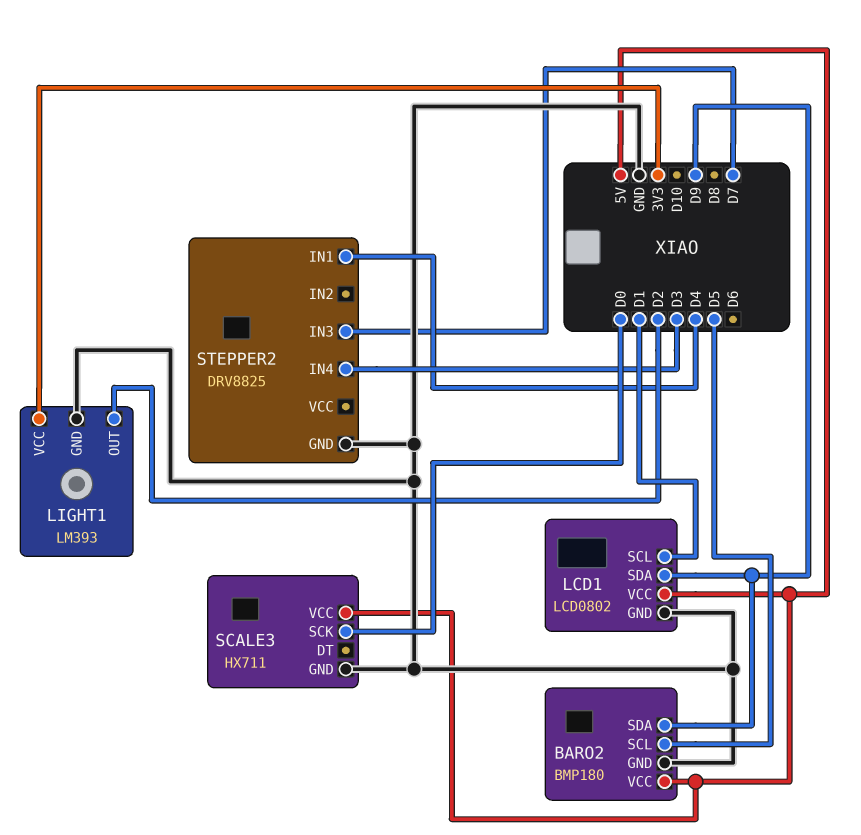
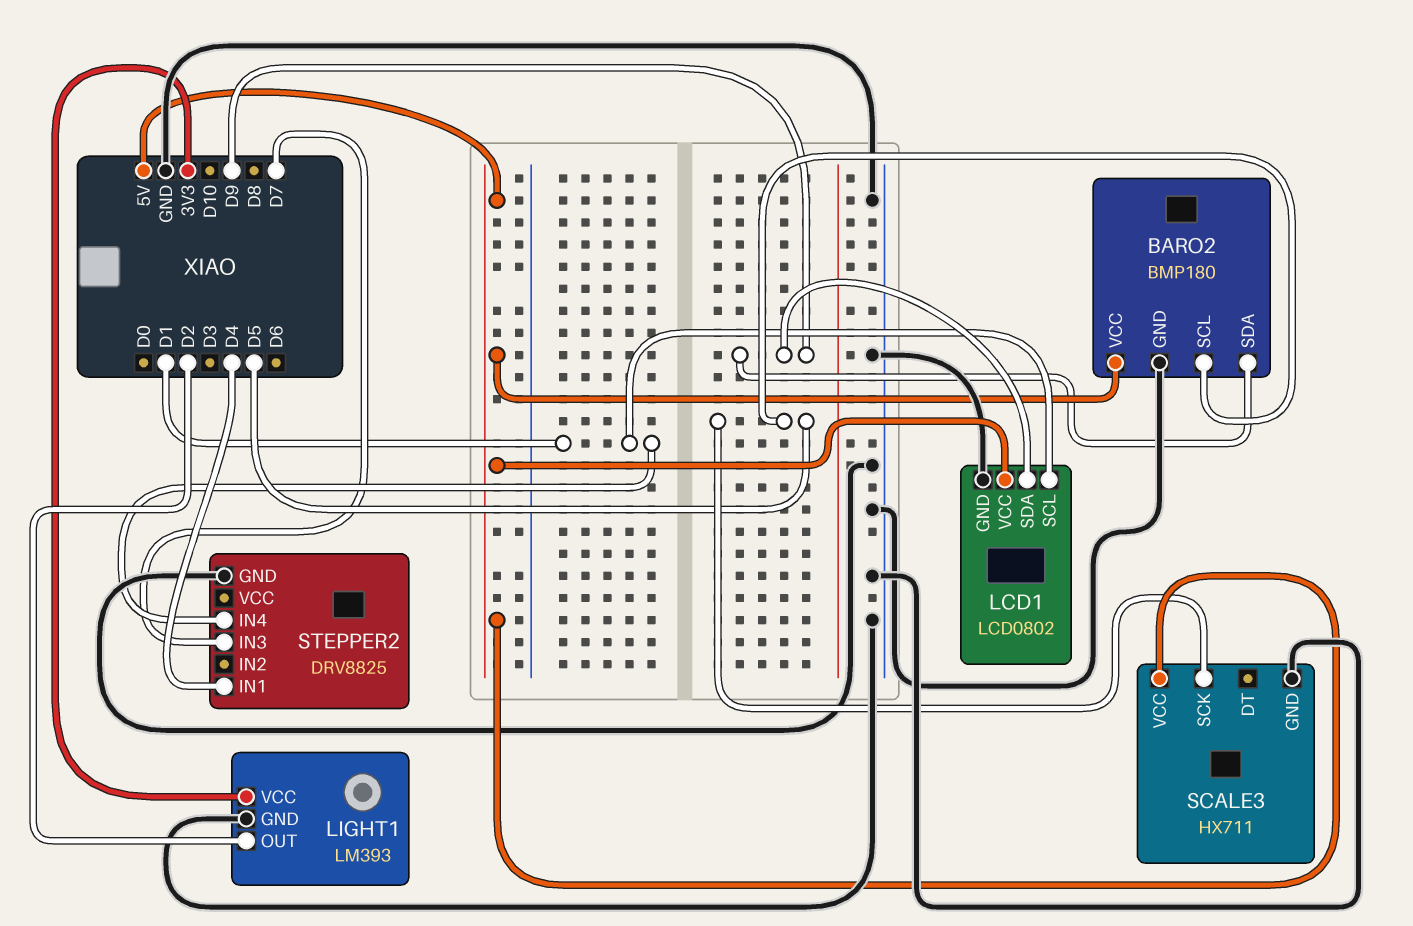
SCALE3 pin SCK: D0 -> D5
STEPPER2 pin IN4: D3 -> D1

